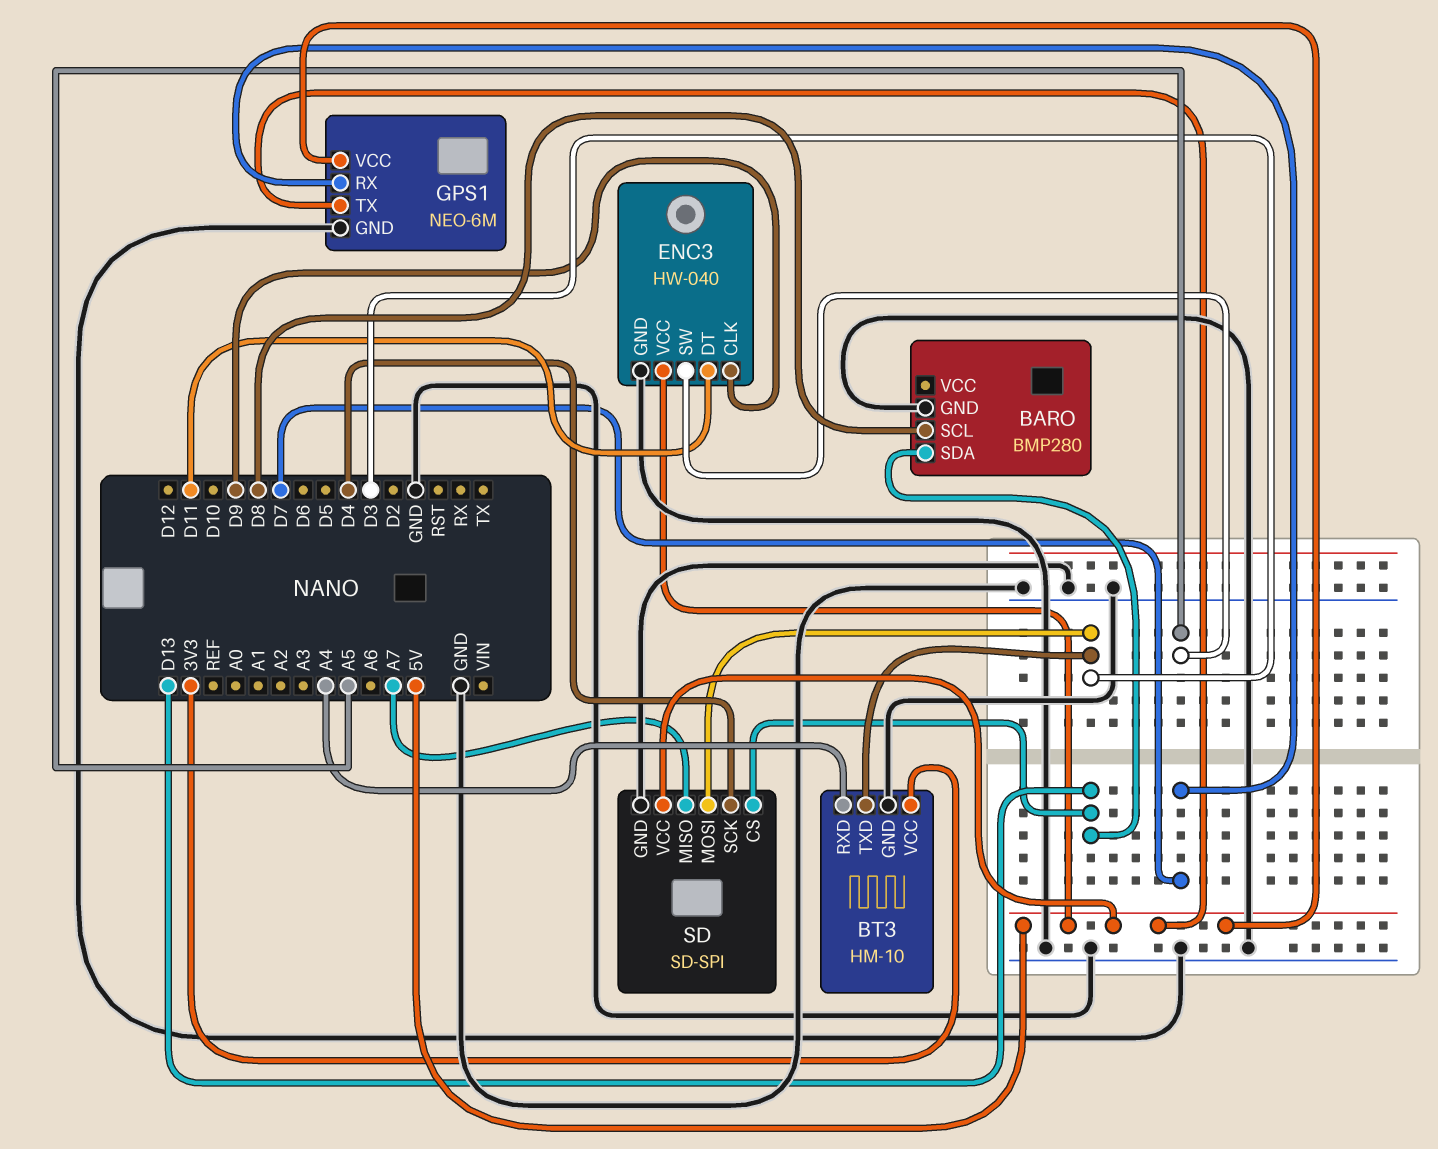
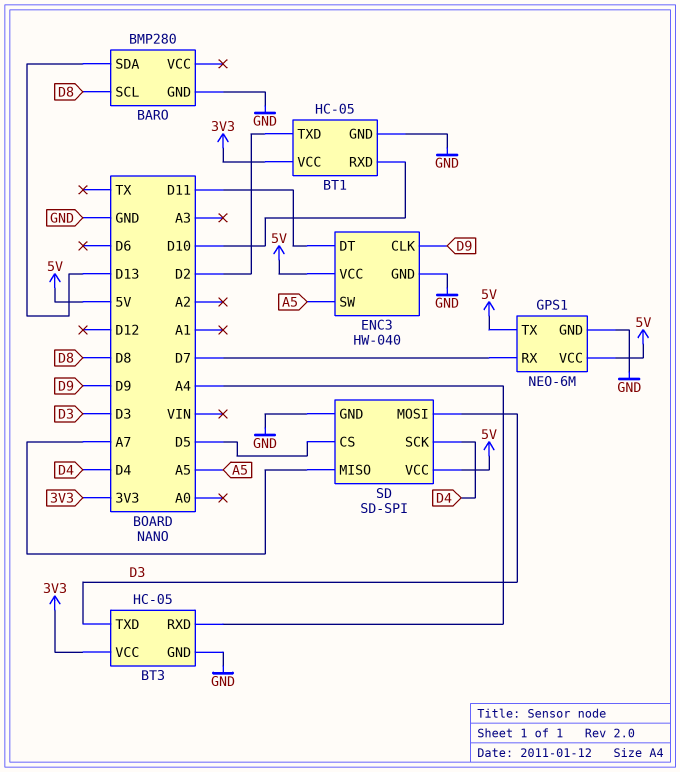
BT1: none -> HC-05
BT1 pin GND: none -> GND
BT1 pin RXD: none -> D10
BT1 pin TXD: none -> D2
BT1 pin VCC: none -> 3V3
BT3: HM-10 -> HC-05
SD pin CS: D13 -> D5

